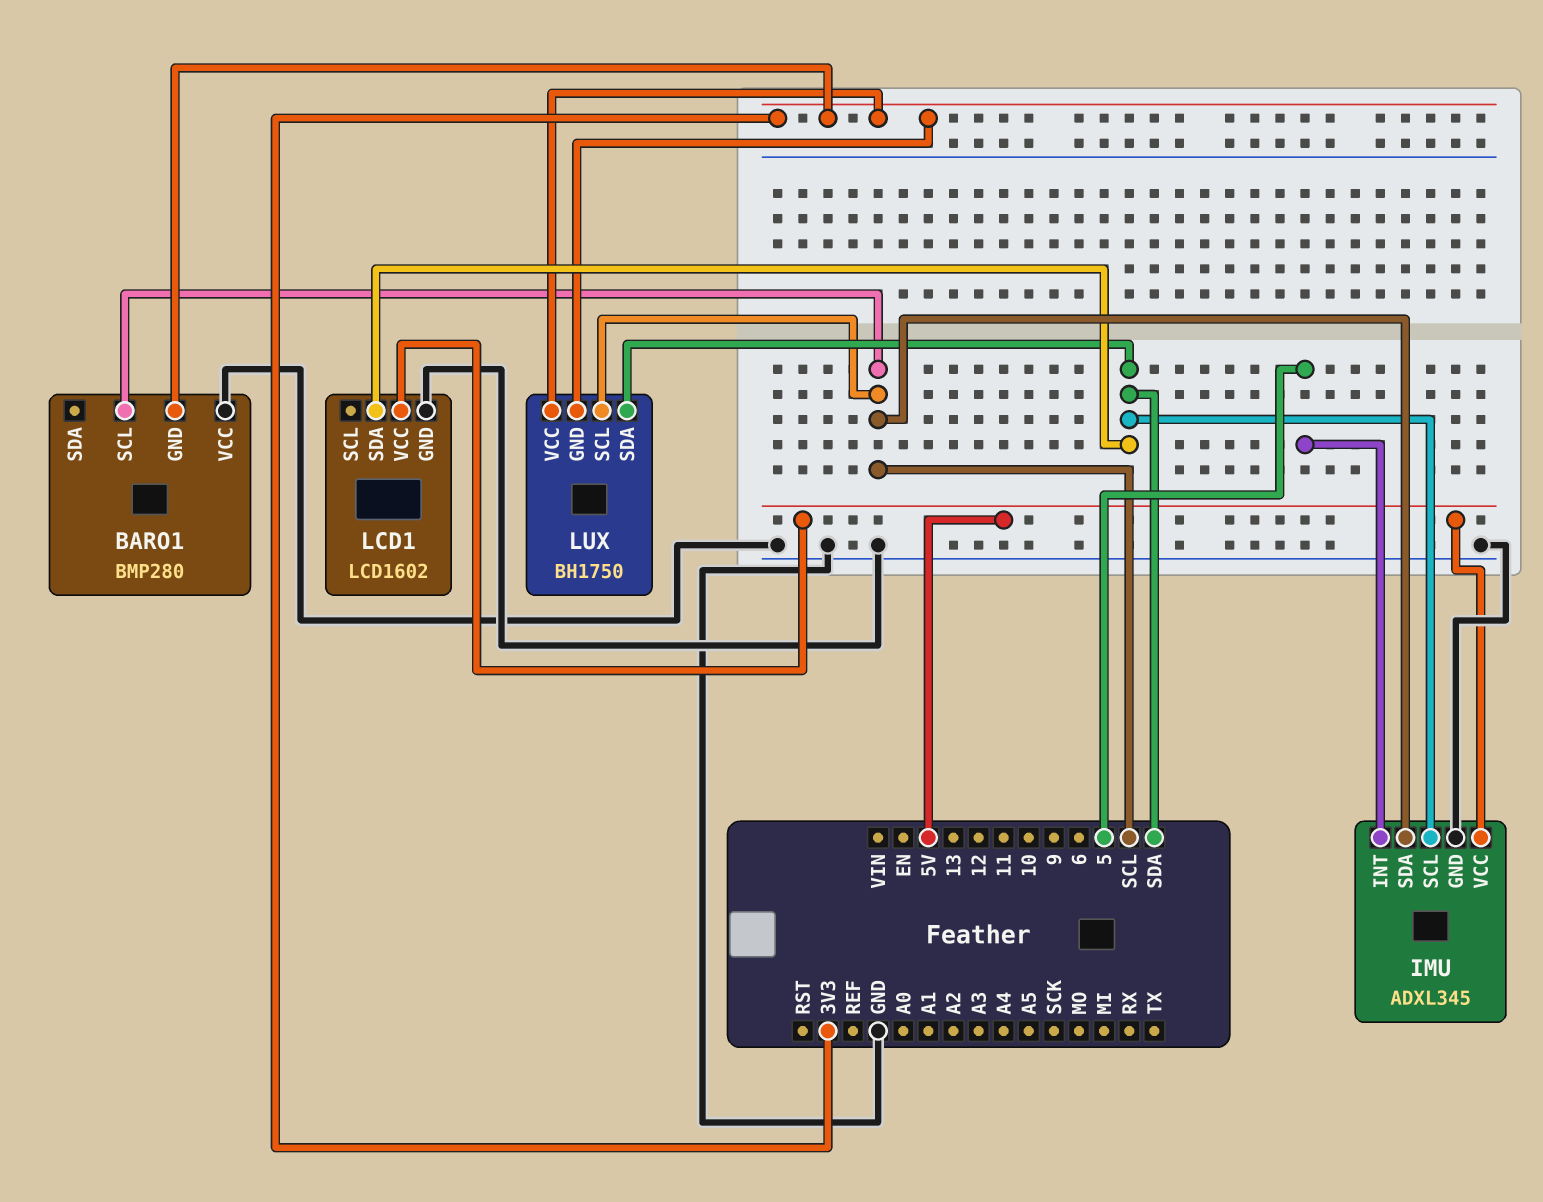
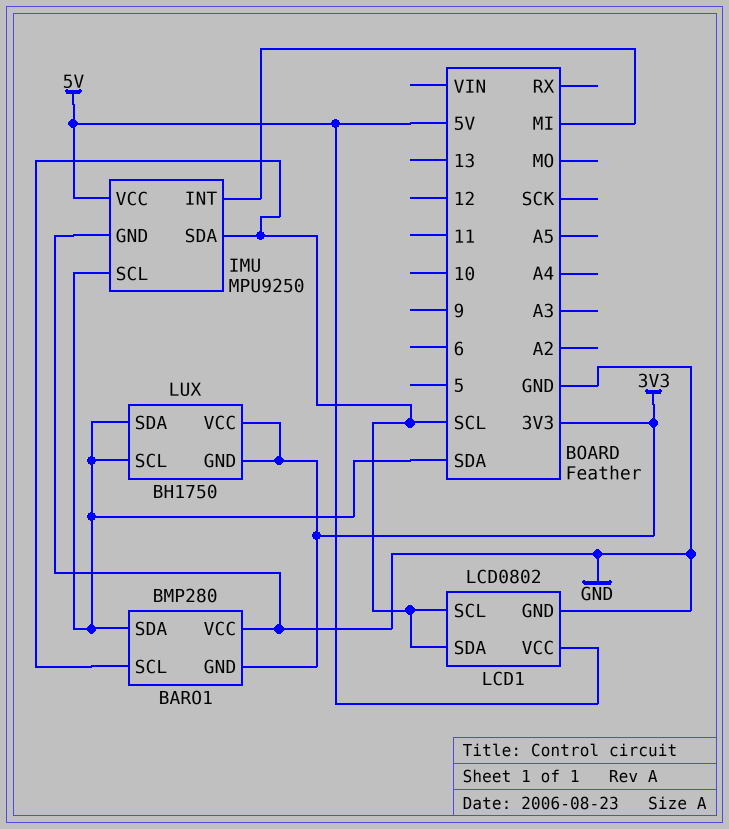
BARO1 pin SDA: none -> SDA
IMU: ADXL345 -> MPU9250
IMU pin INT: 5 -> MI
LCD1: LCD1602 -> LCD0802
LCD1 pin SCL: none -> SCL
LCD1 pin SDA: SDA -> SCL
LUX pin SCL: SCL -> SDA

